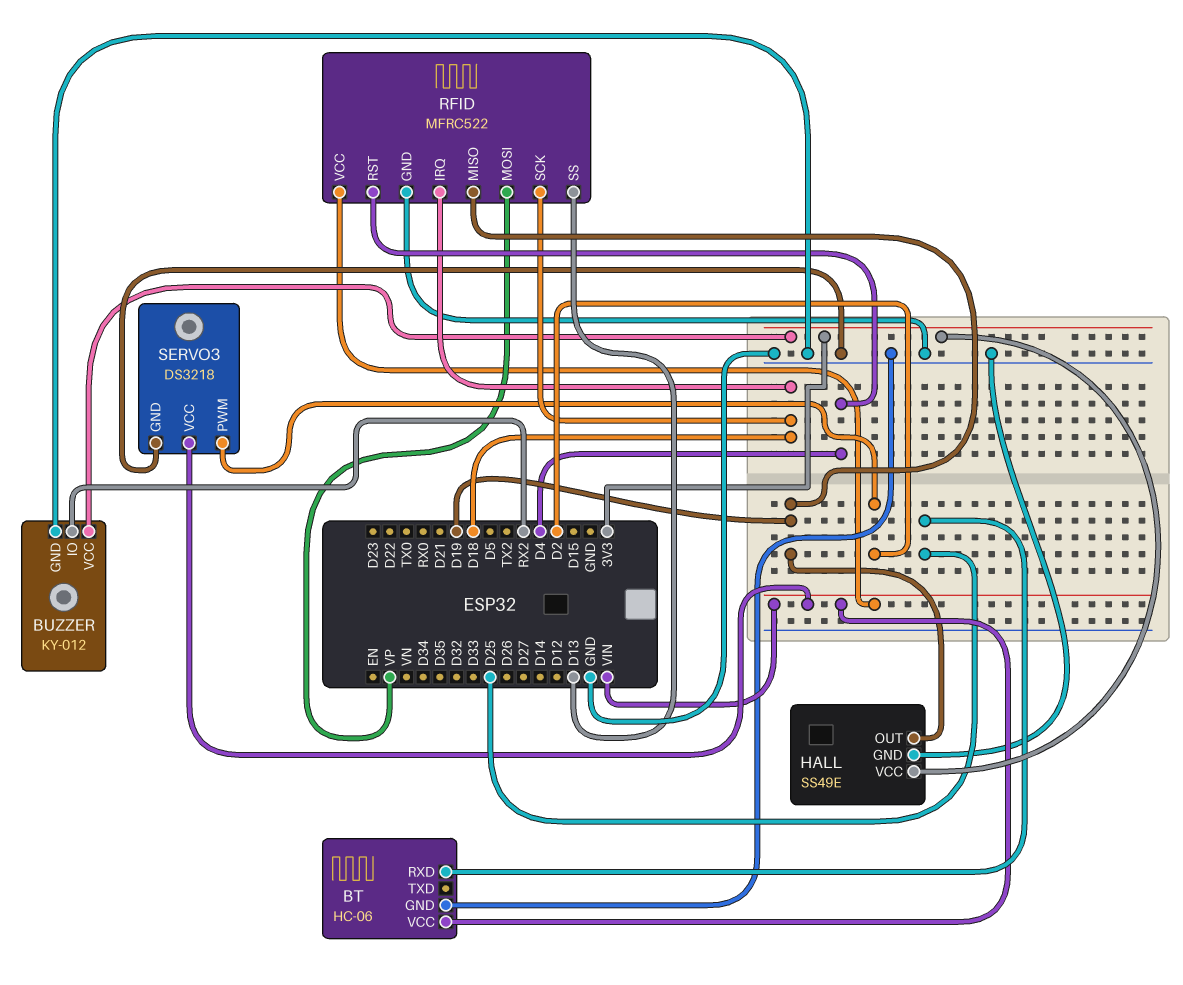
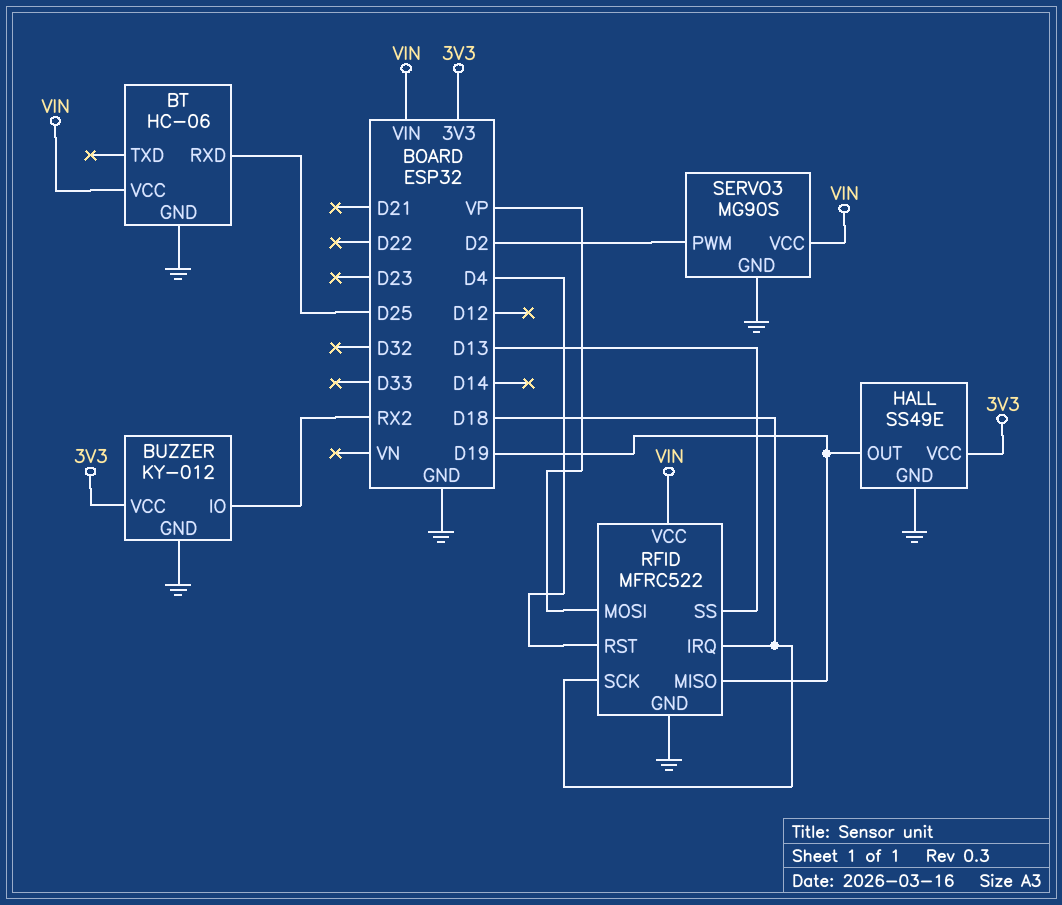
SERVO3: DS3218 -> MG90S

